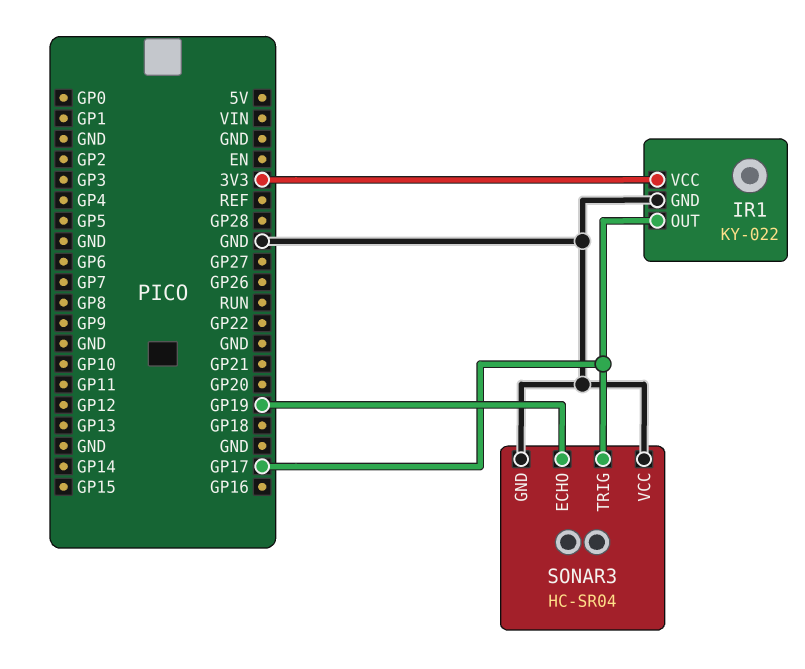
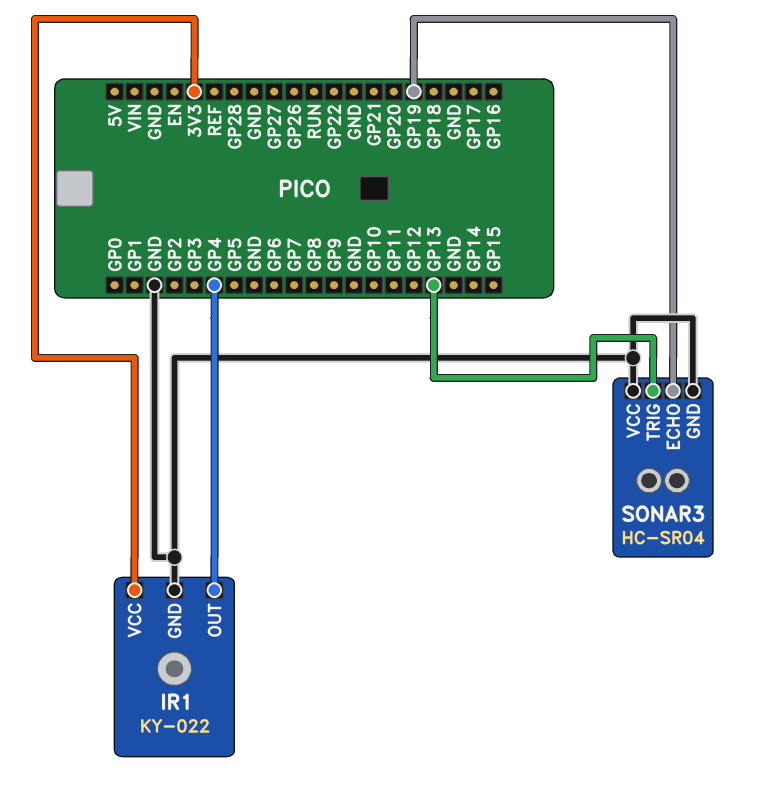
IR1 pin OUT: GP17 -> GP4
SONAR3 pin TRIG: GP17 -> GP13

